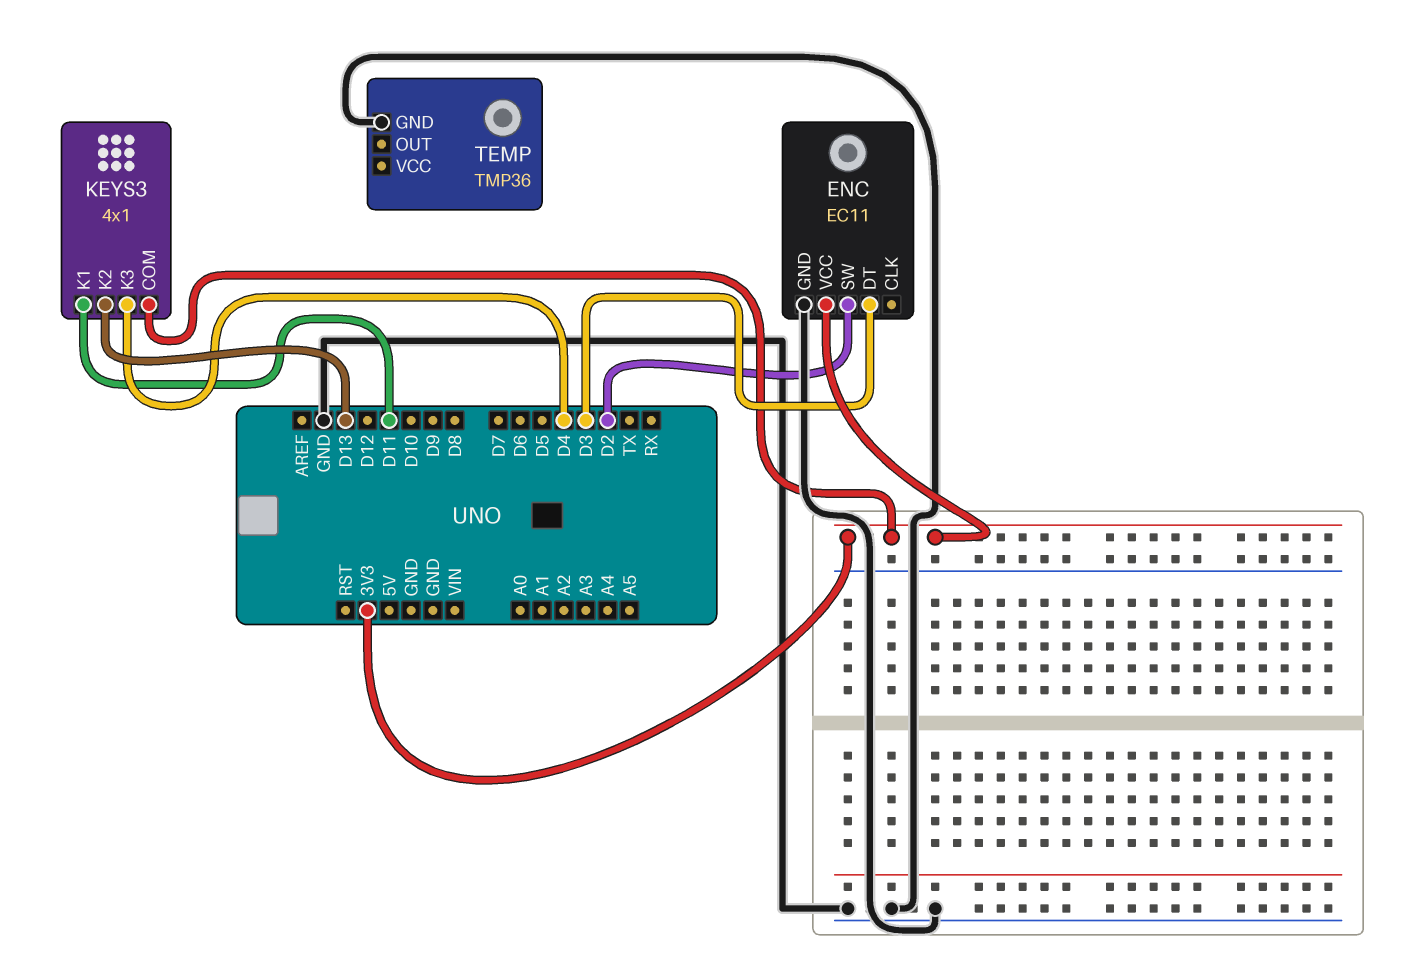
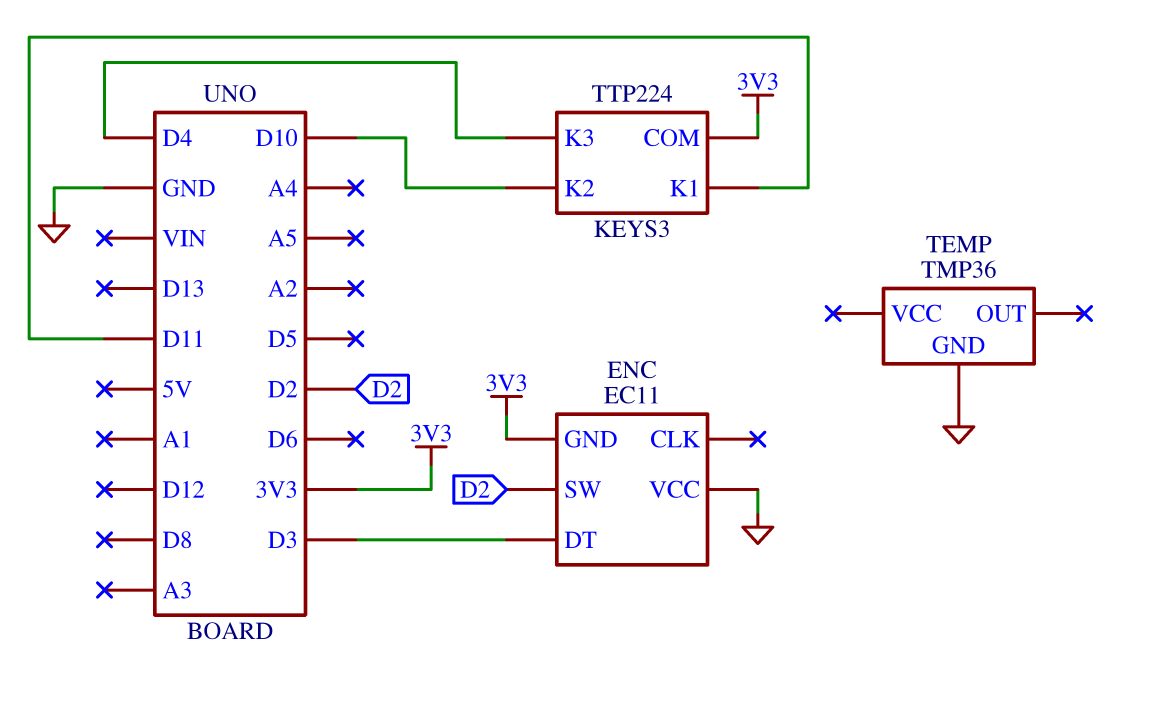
ENC pin GND: GND -> 3V3
ENC pin VCC: 3V3 -> GND
KEYS3: 4x1 -> TTP224
KEYS3 pin K2: D13 -> D10

